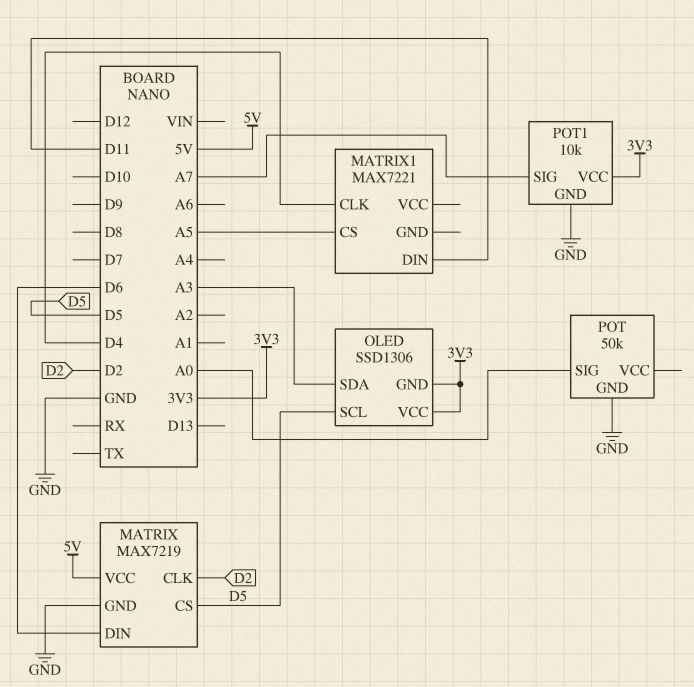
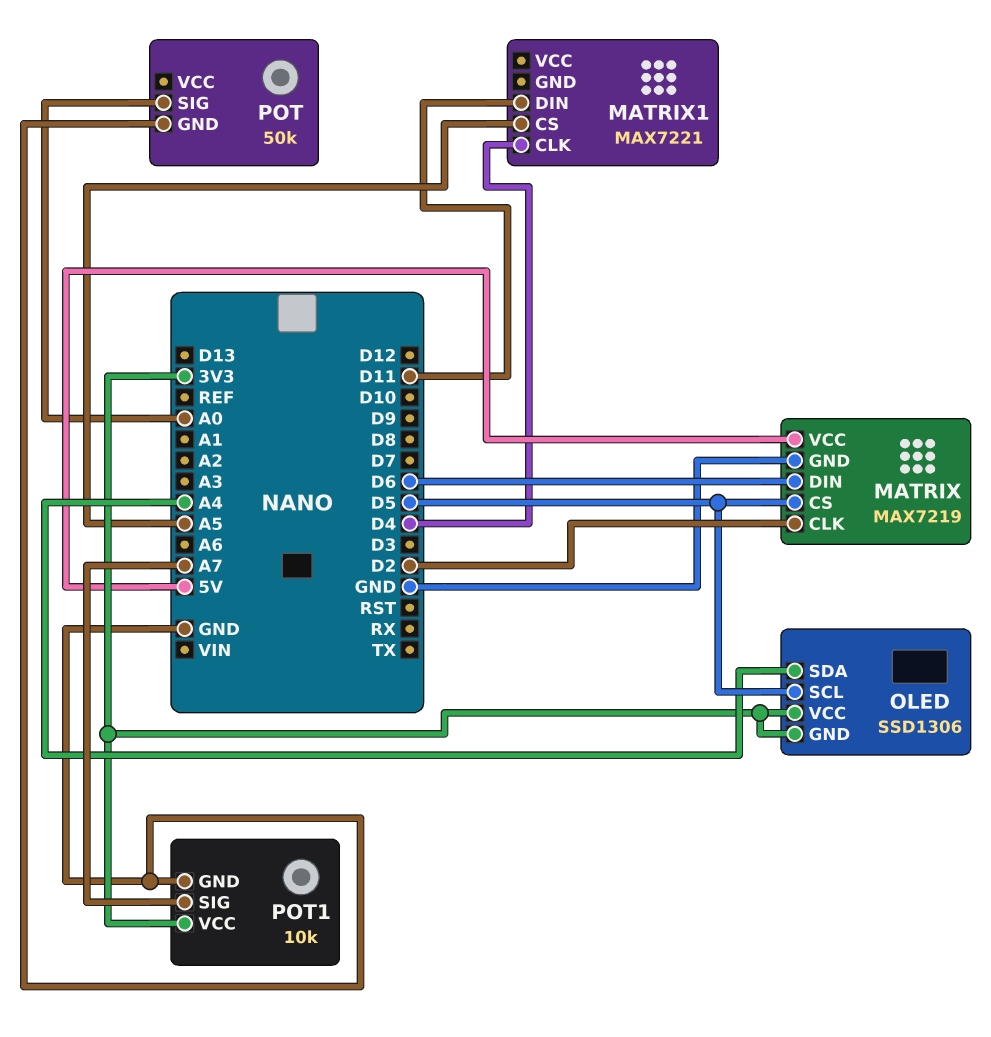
OLED pin SDA: A3 -> A4

